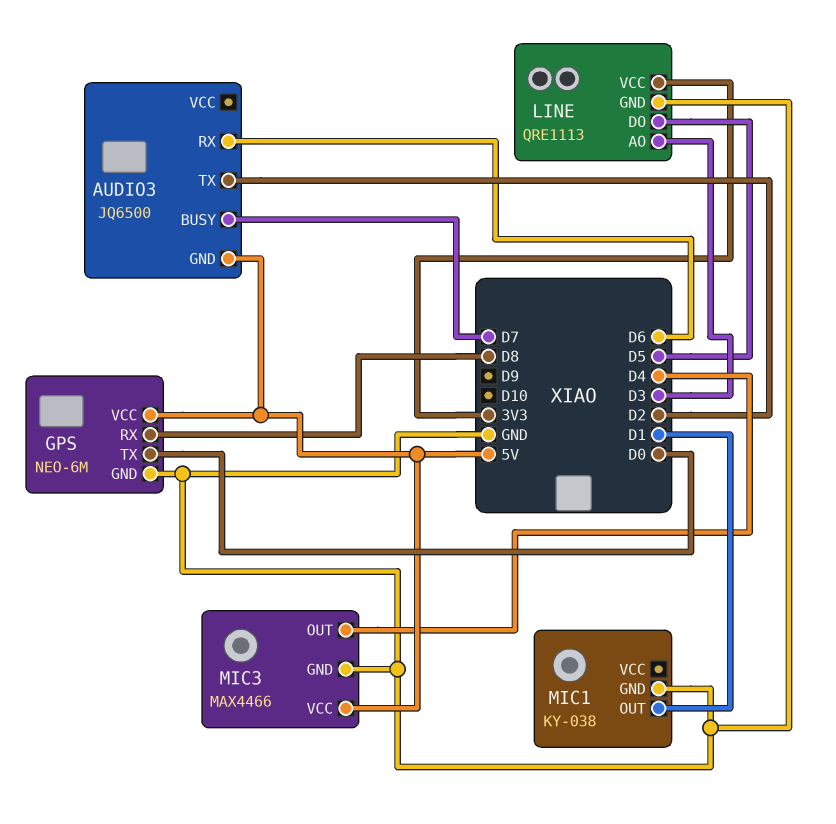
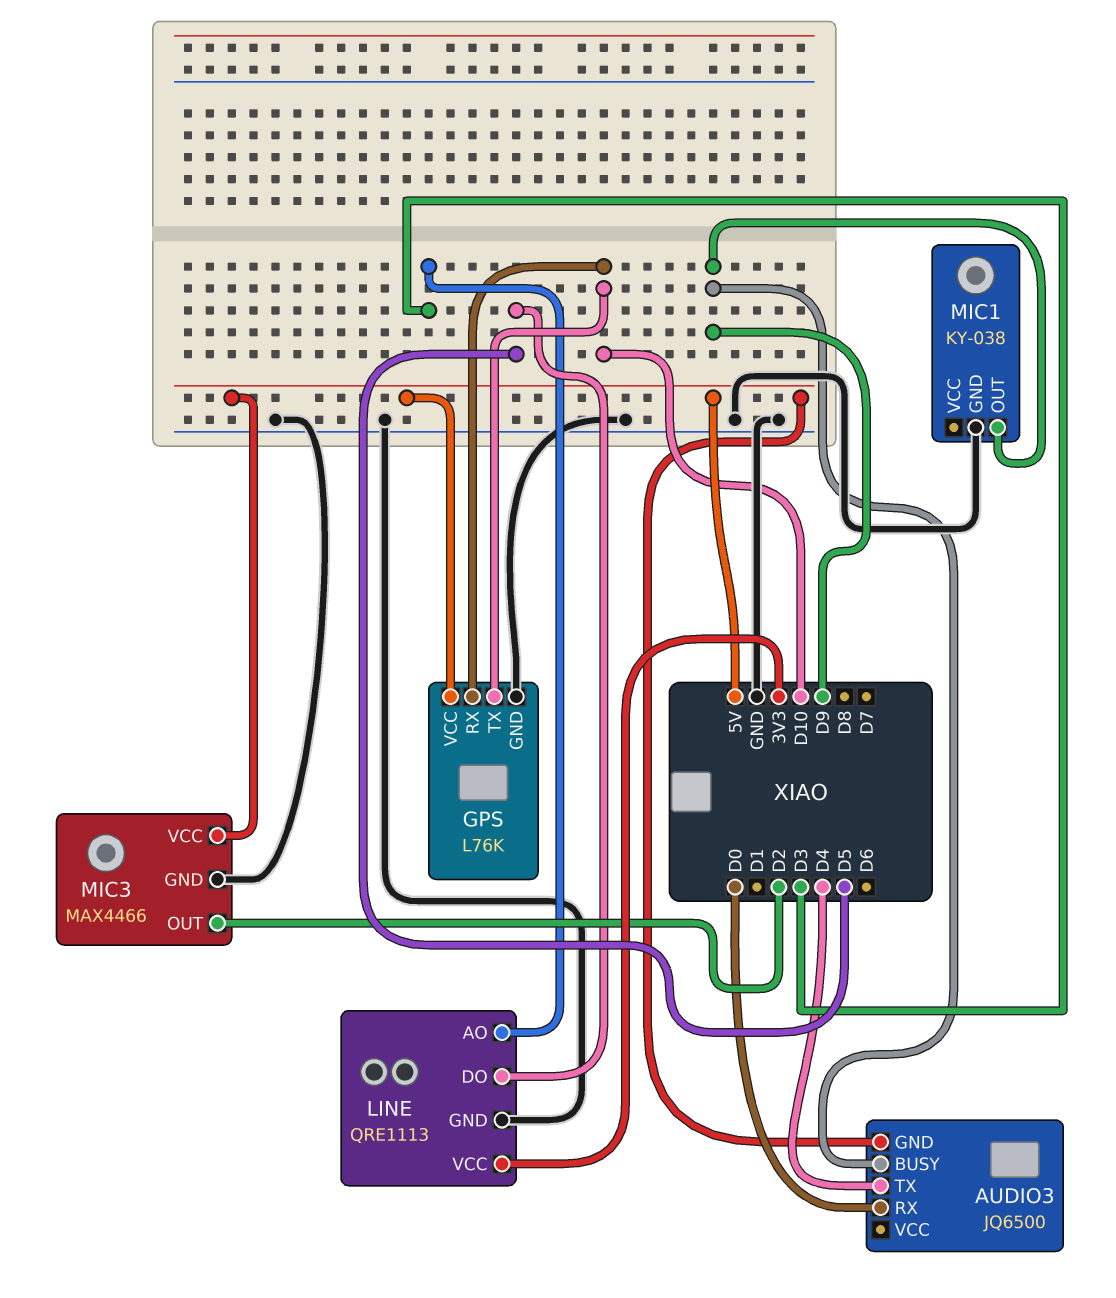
AUDIO3 pin BUSY: D7 -> D9
AUDIO3 pin RX: D6 -> D0
AUDIO3 pin TX: D2 -> D4
GPS: NEO-6M -> L76K
GPS pin RX: D8 -> D10
GPS pin TX: D0 -> D10
MIC1 pin OUT: D1 -> D9
MIC3 pin OUT: D4 -> D2

